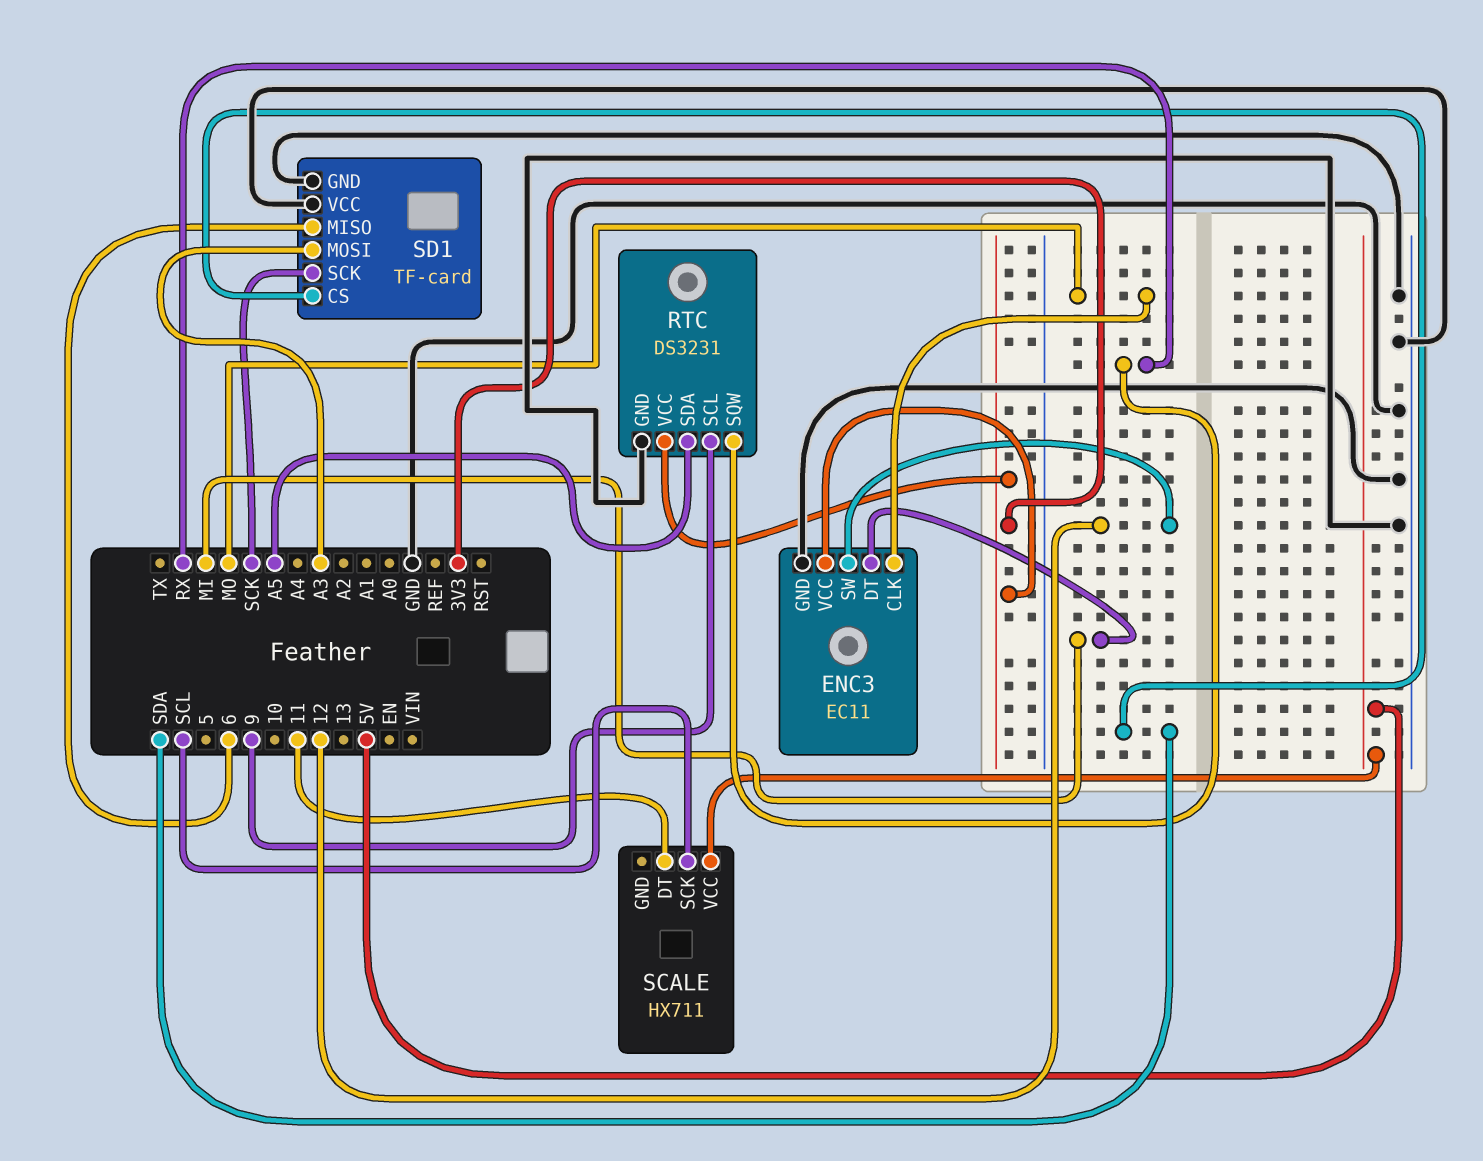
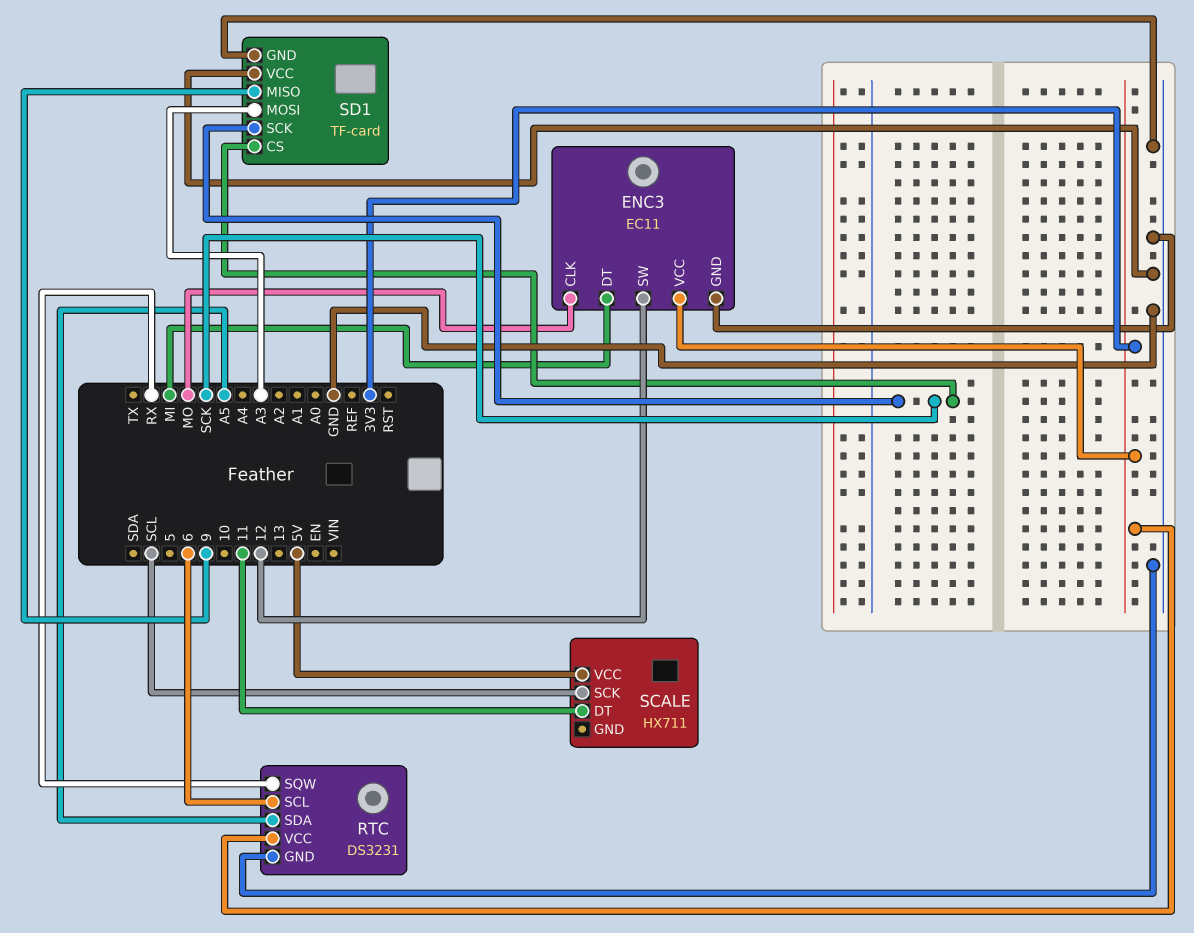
RTC pin SCL: 9 -> 6
SD1 pin CS: SDA -> SCK
SD1 pin MISO: 6 -> 9

